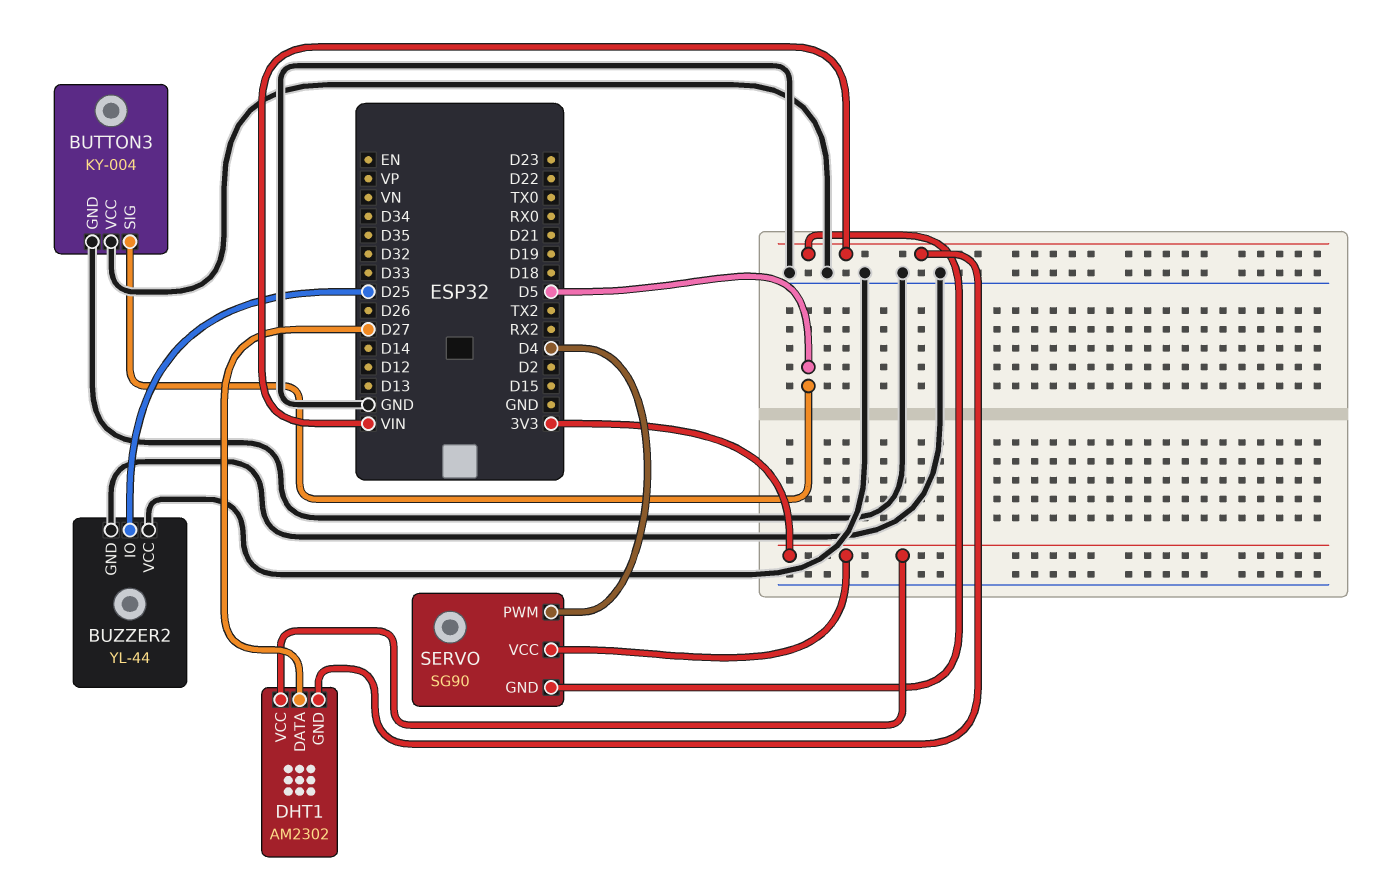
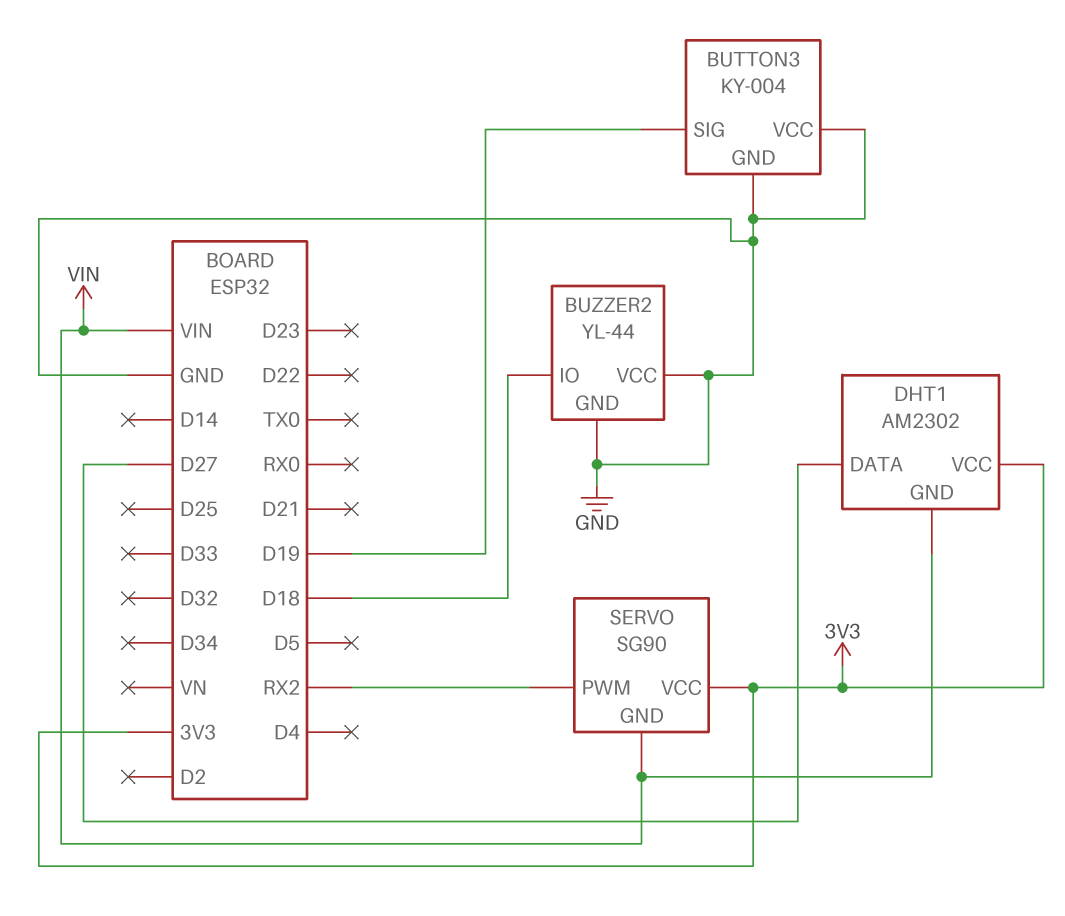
BUTTON3 pin SIG: D5 -> D19
BUZZER2 pin IO: D25 -> D18
SERVO pin PWM: D4 -> RX2

